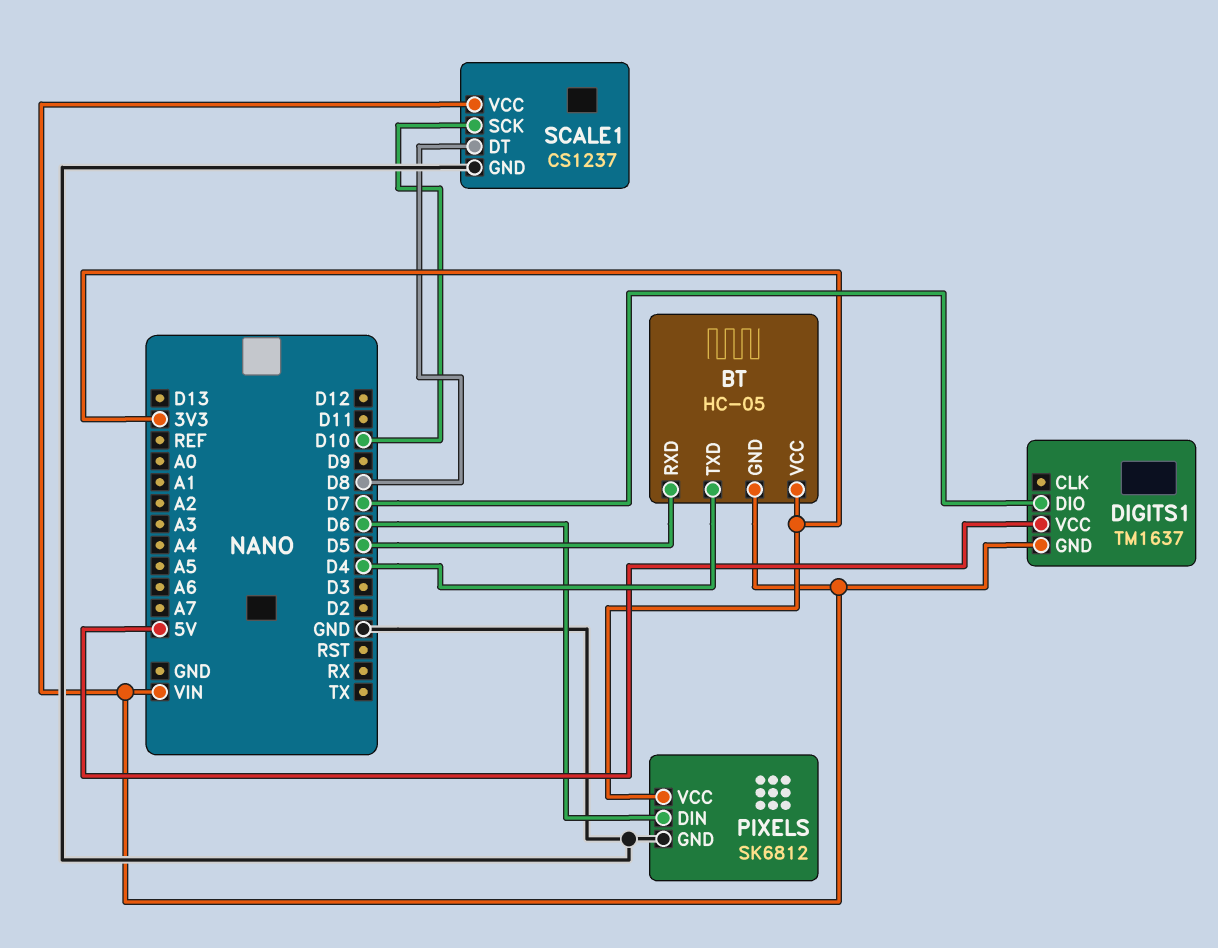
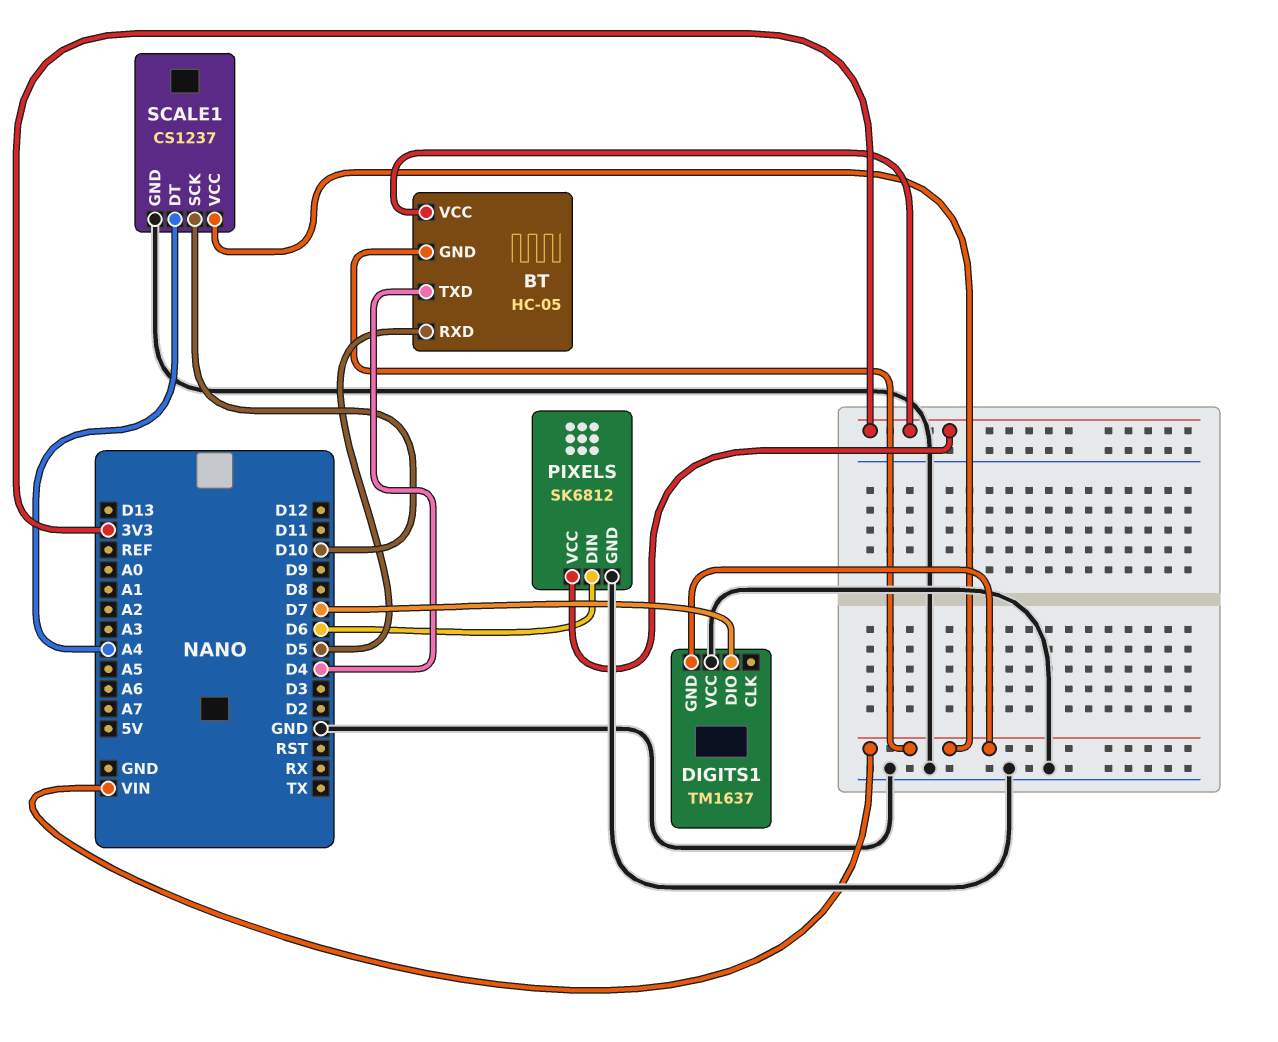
DIGITS1 pin VCC: 5V -> GND
SCALE1 pin DT: D8 -> A4

